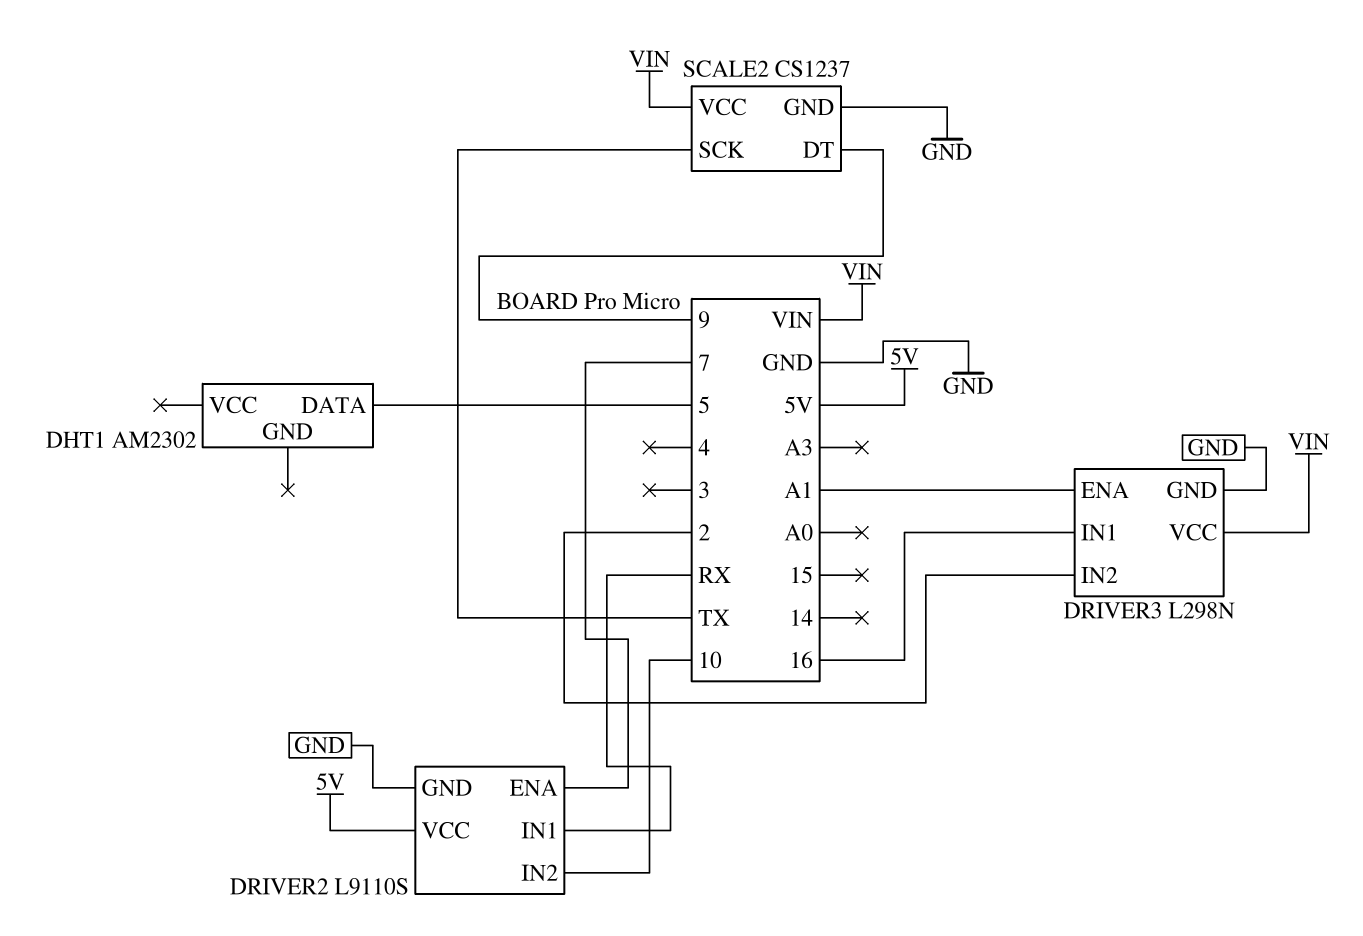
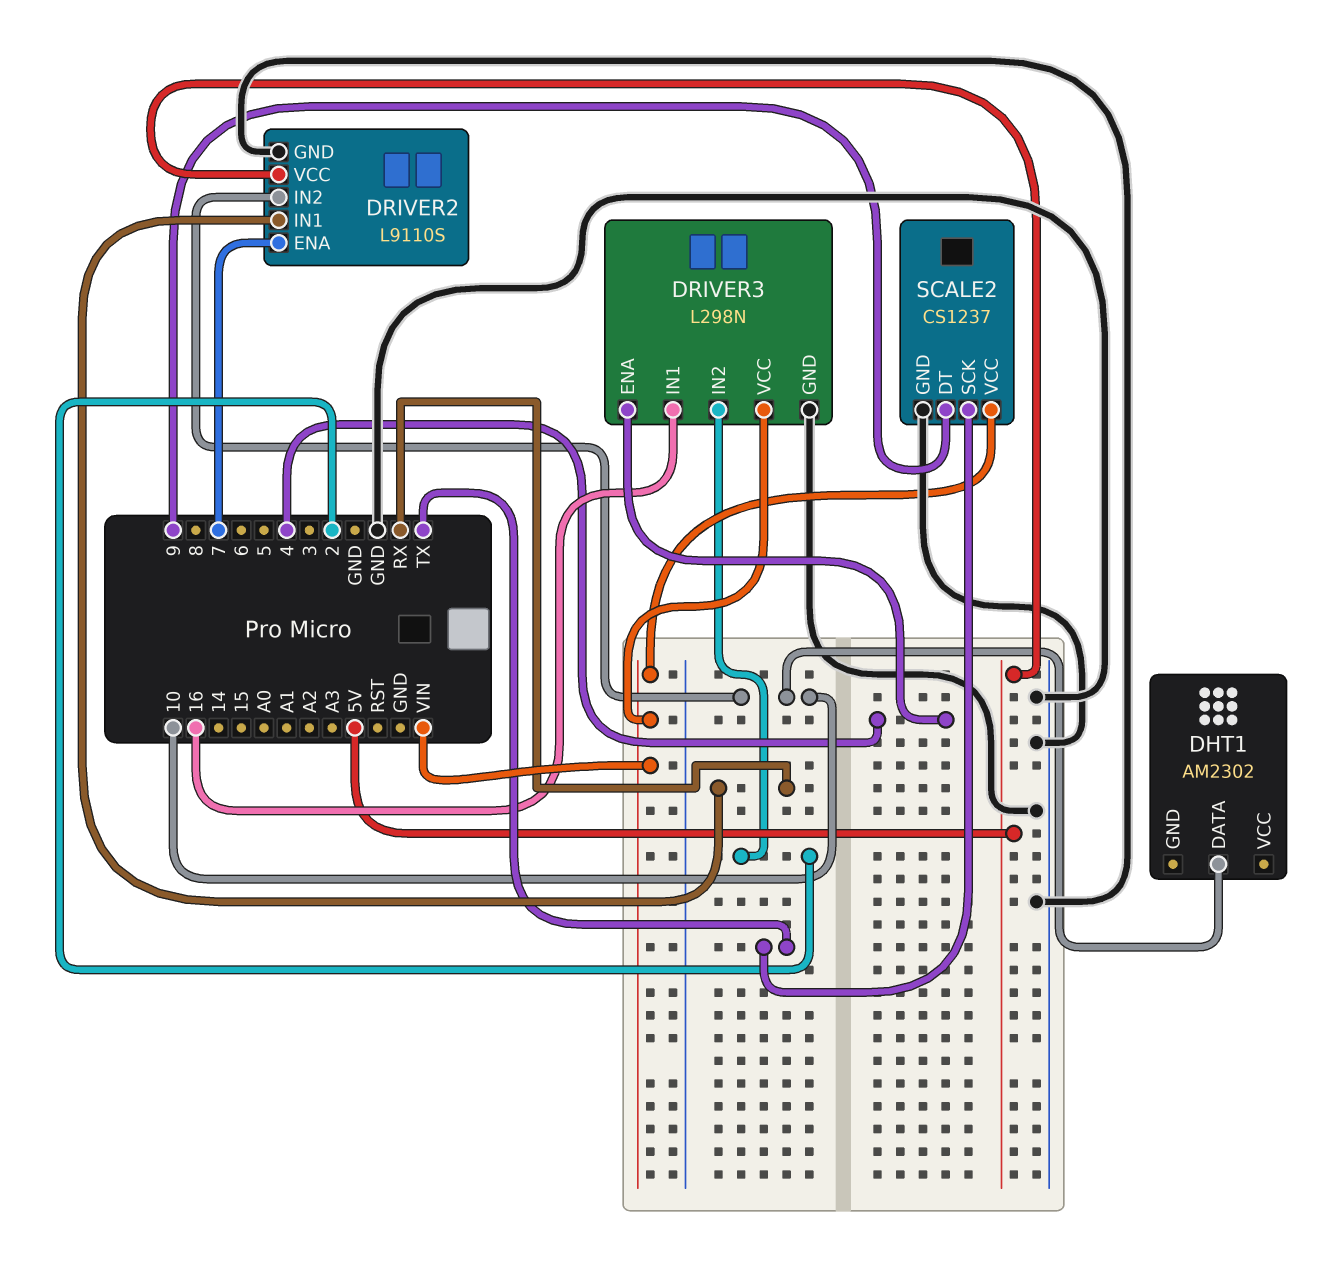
DHT1 pin DATA: 5 -> 10
DRIVER3 pin ENA: A1 -> 4

